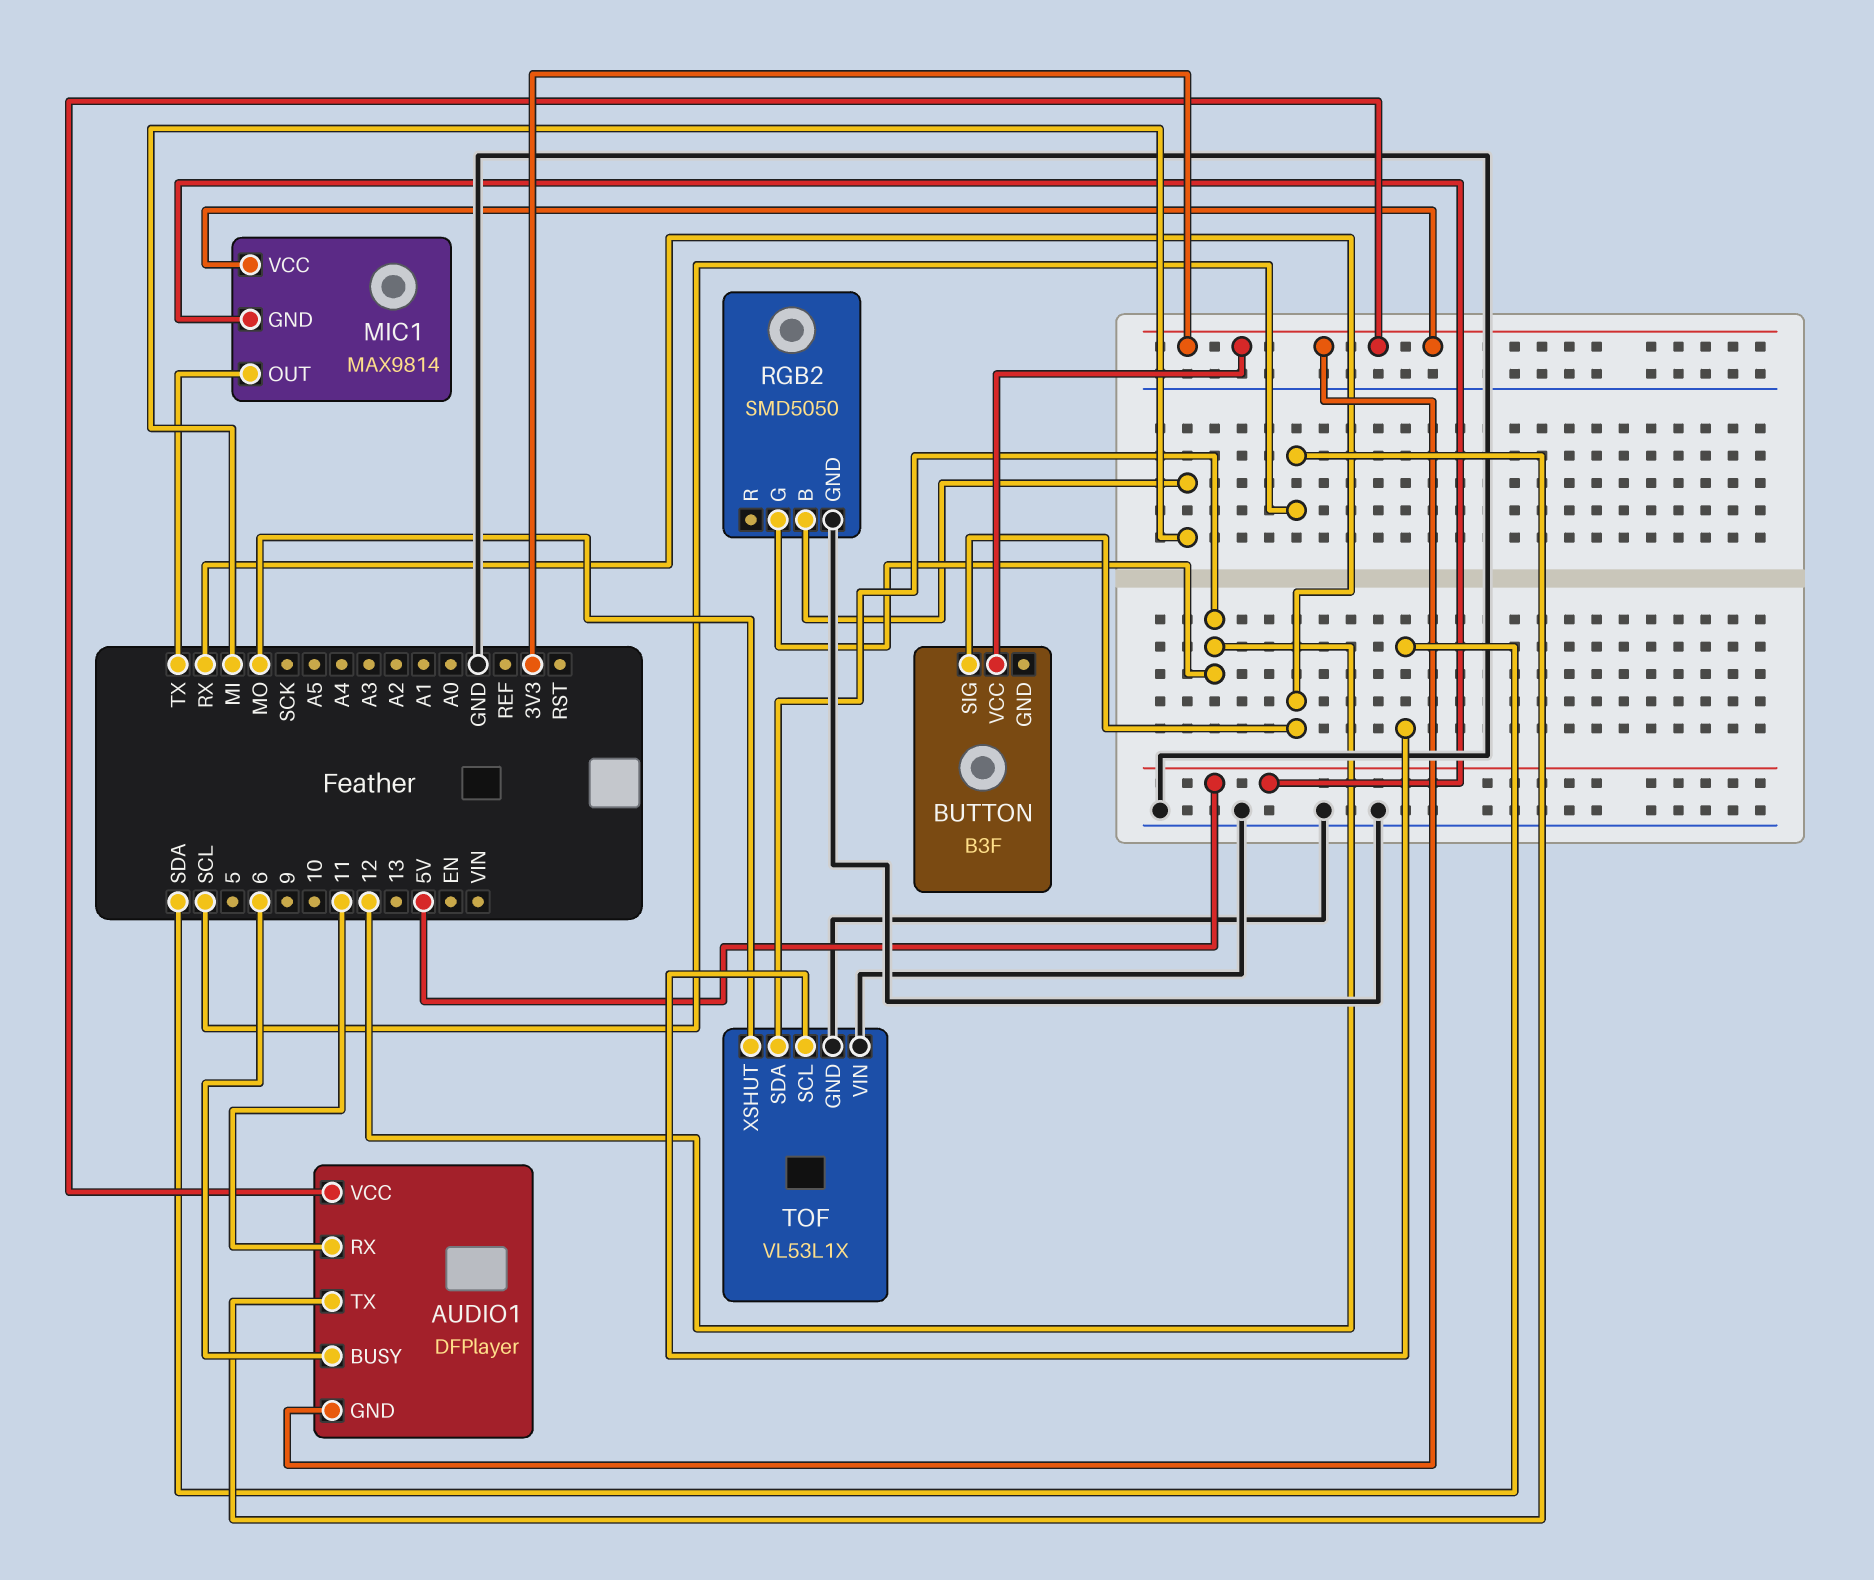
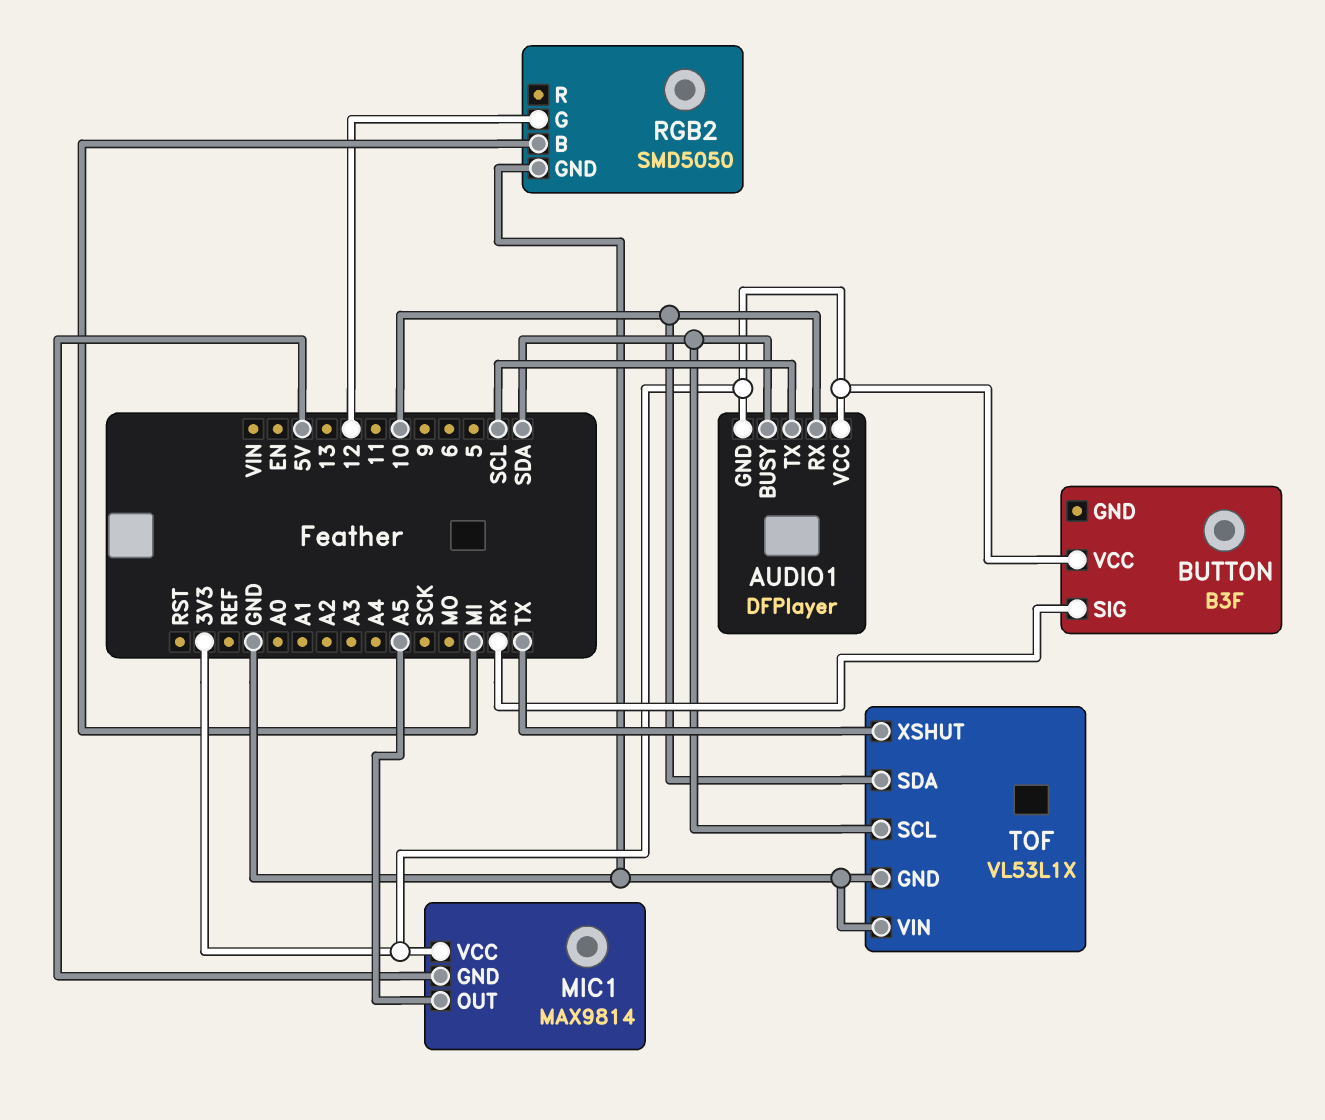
AUDIO1 pin BUSY: 6 -> SDA
AUDIO1 pin RX: 11 -> 10
MIC1 pin OUT: TX -> A5
TOF pin SDA: 12 -> 10
TOF pin XSHUT: MO -> TX

